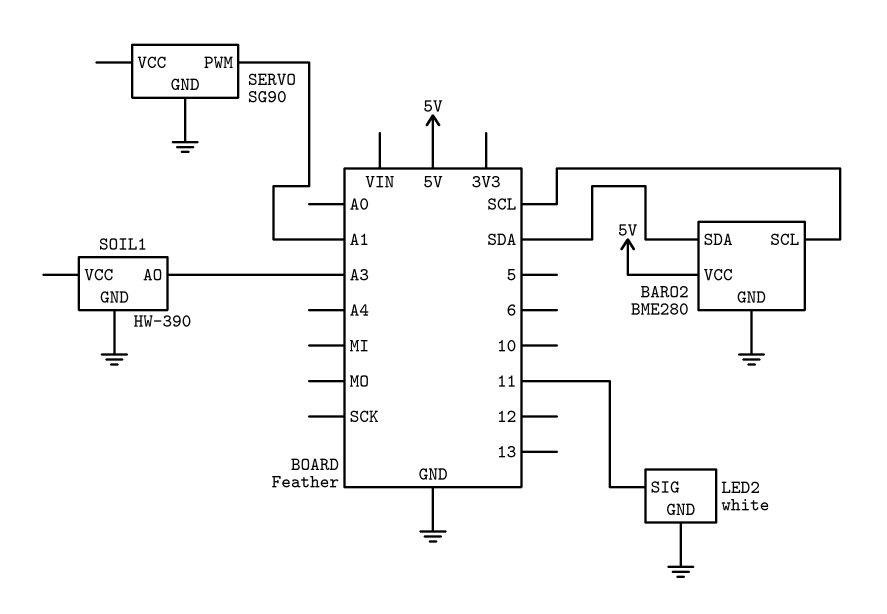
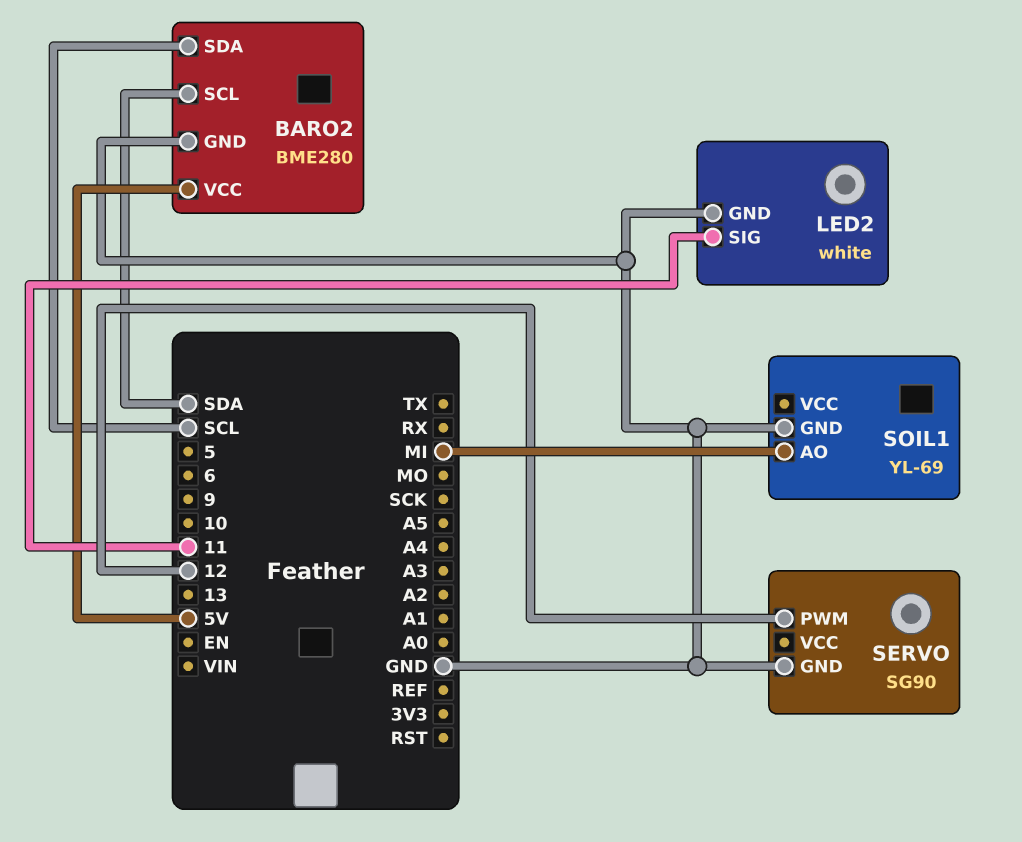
BARO2 pin SCL: SCL -> SDA
BARO2 pin SDA: SDA -> SCL
SERVO pin PWM: A1 -> 12
SOIL1: HW-390 -> YL-69
SOIL1 pin AO: A3 -> MI

